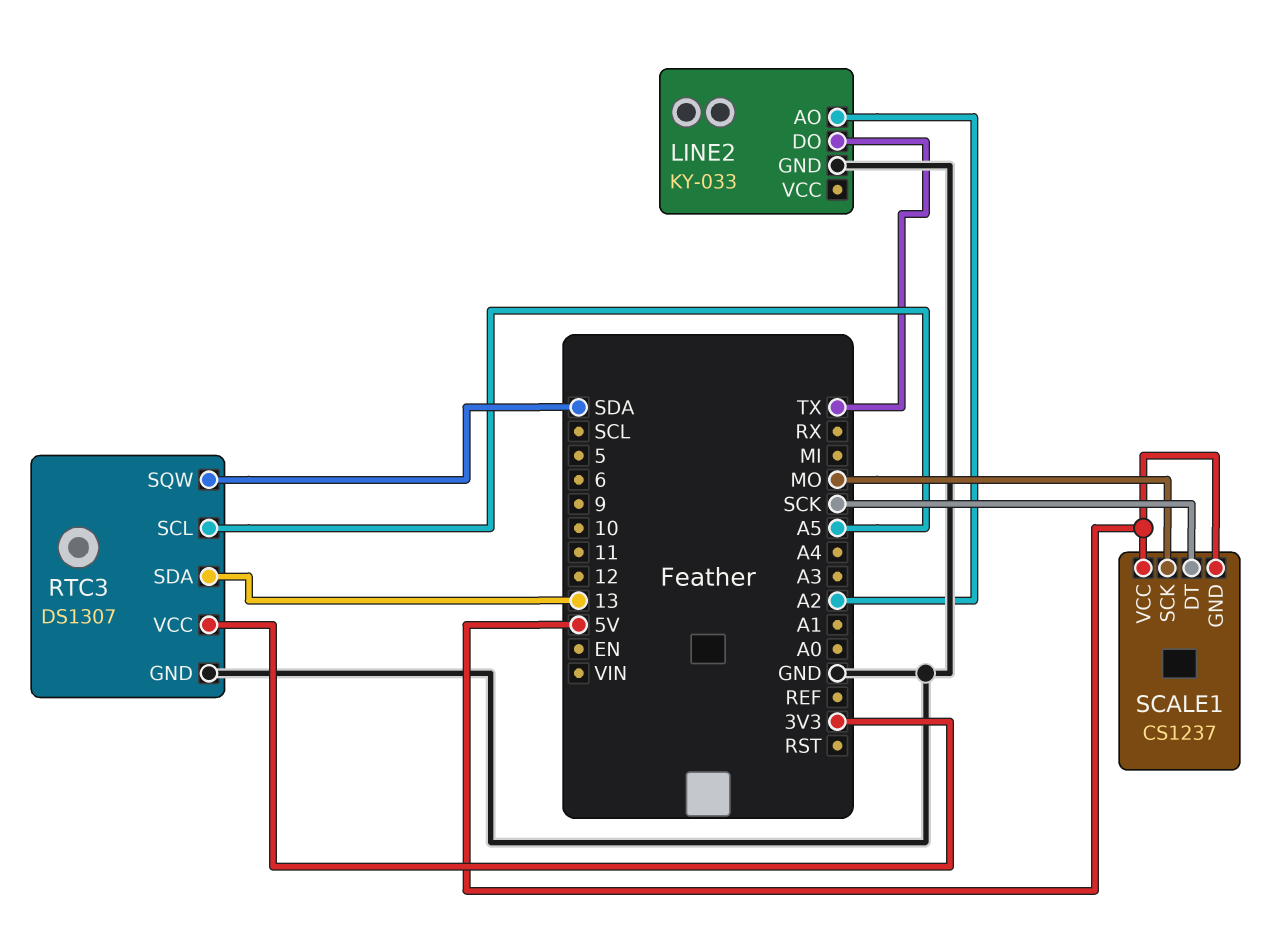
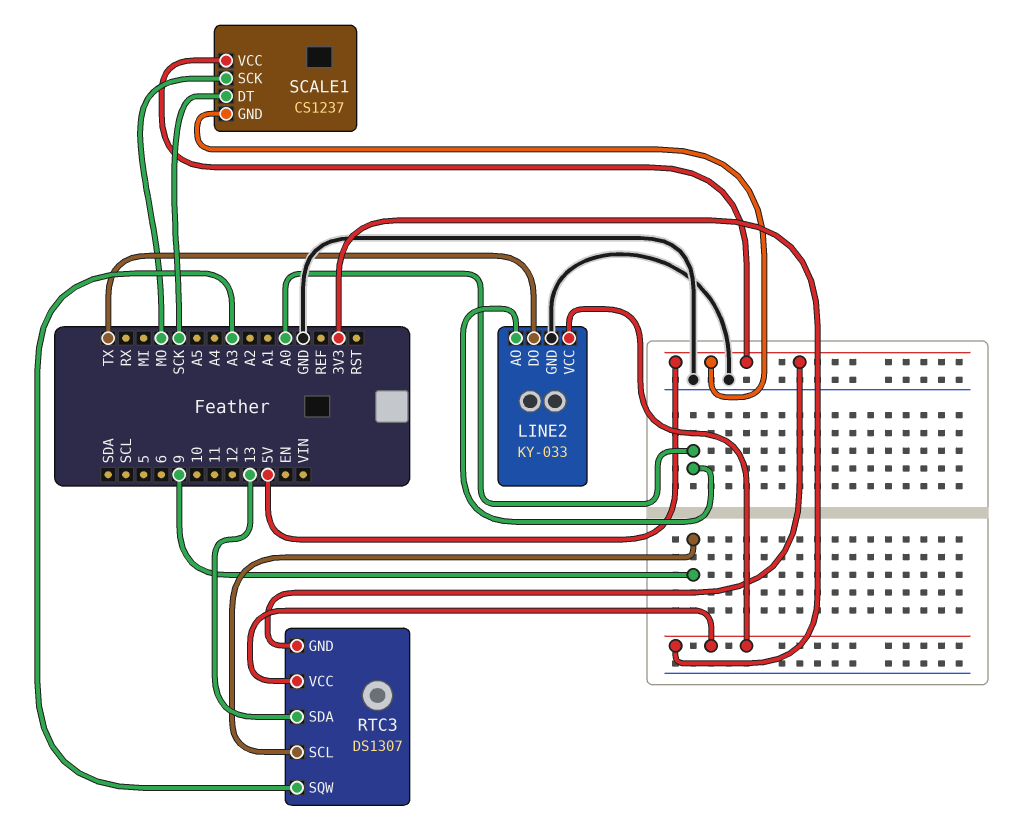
LINE2 pin AO: A2 -> A0
LINE2 pin VCC: none -> 3V3
RTC3 pin GND: GND -> 5V
RTC3 pin SCL: A5 -> 9
RTC3 pin SQW: SDA -> A3

